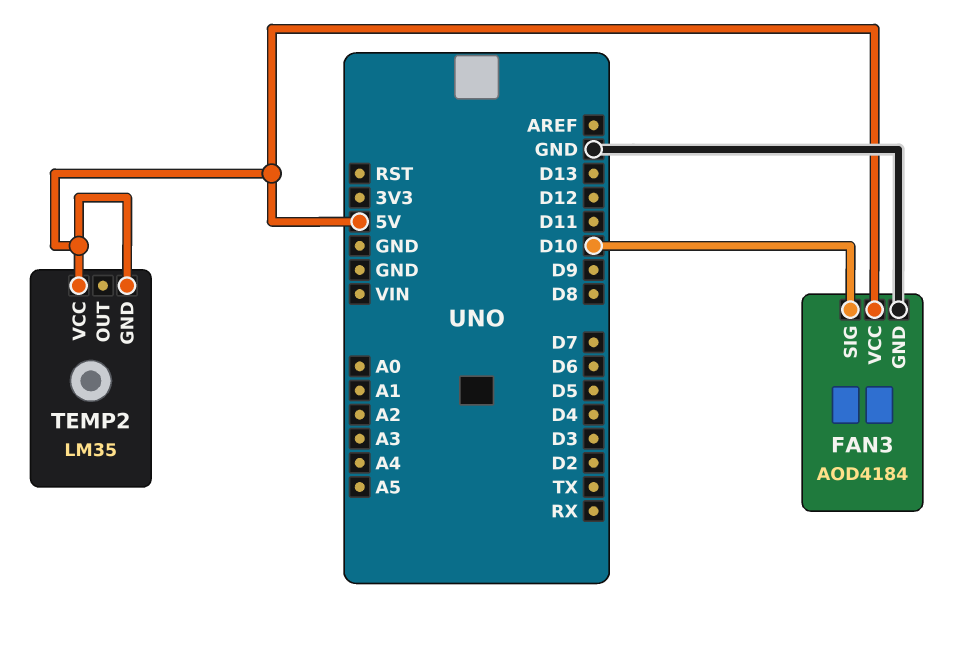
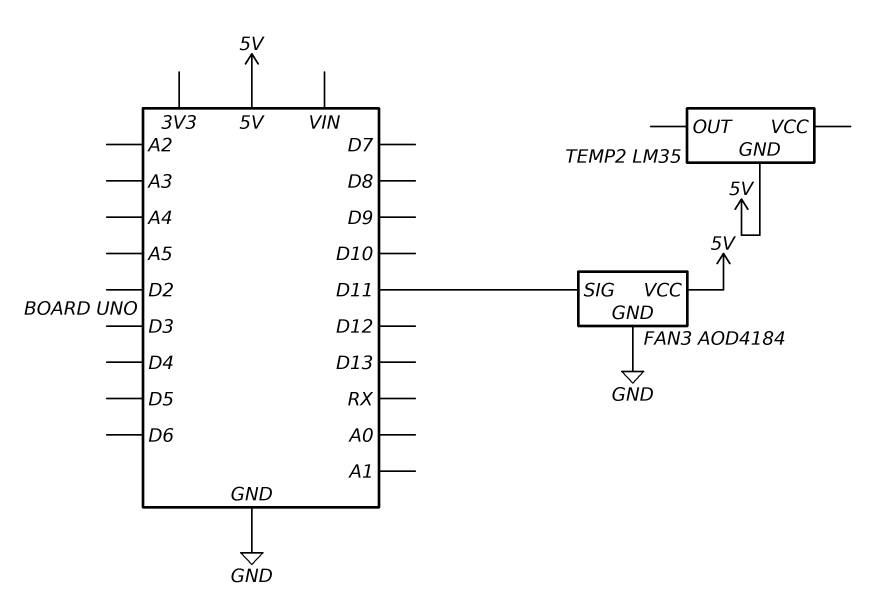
FAN3 pin SIG: D10 -> D11
TEMP2 pin VCC: 5V -> none

